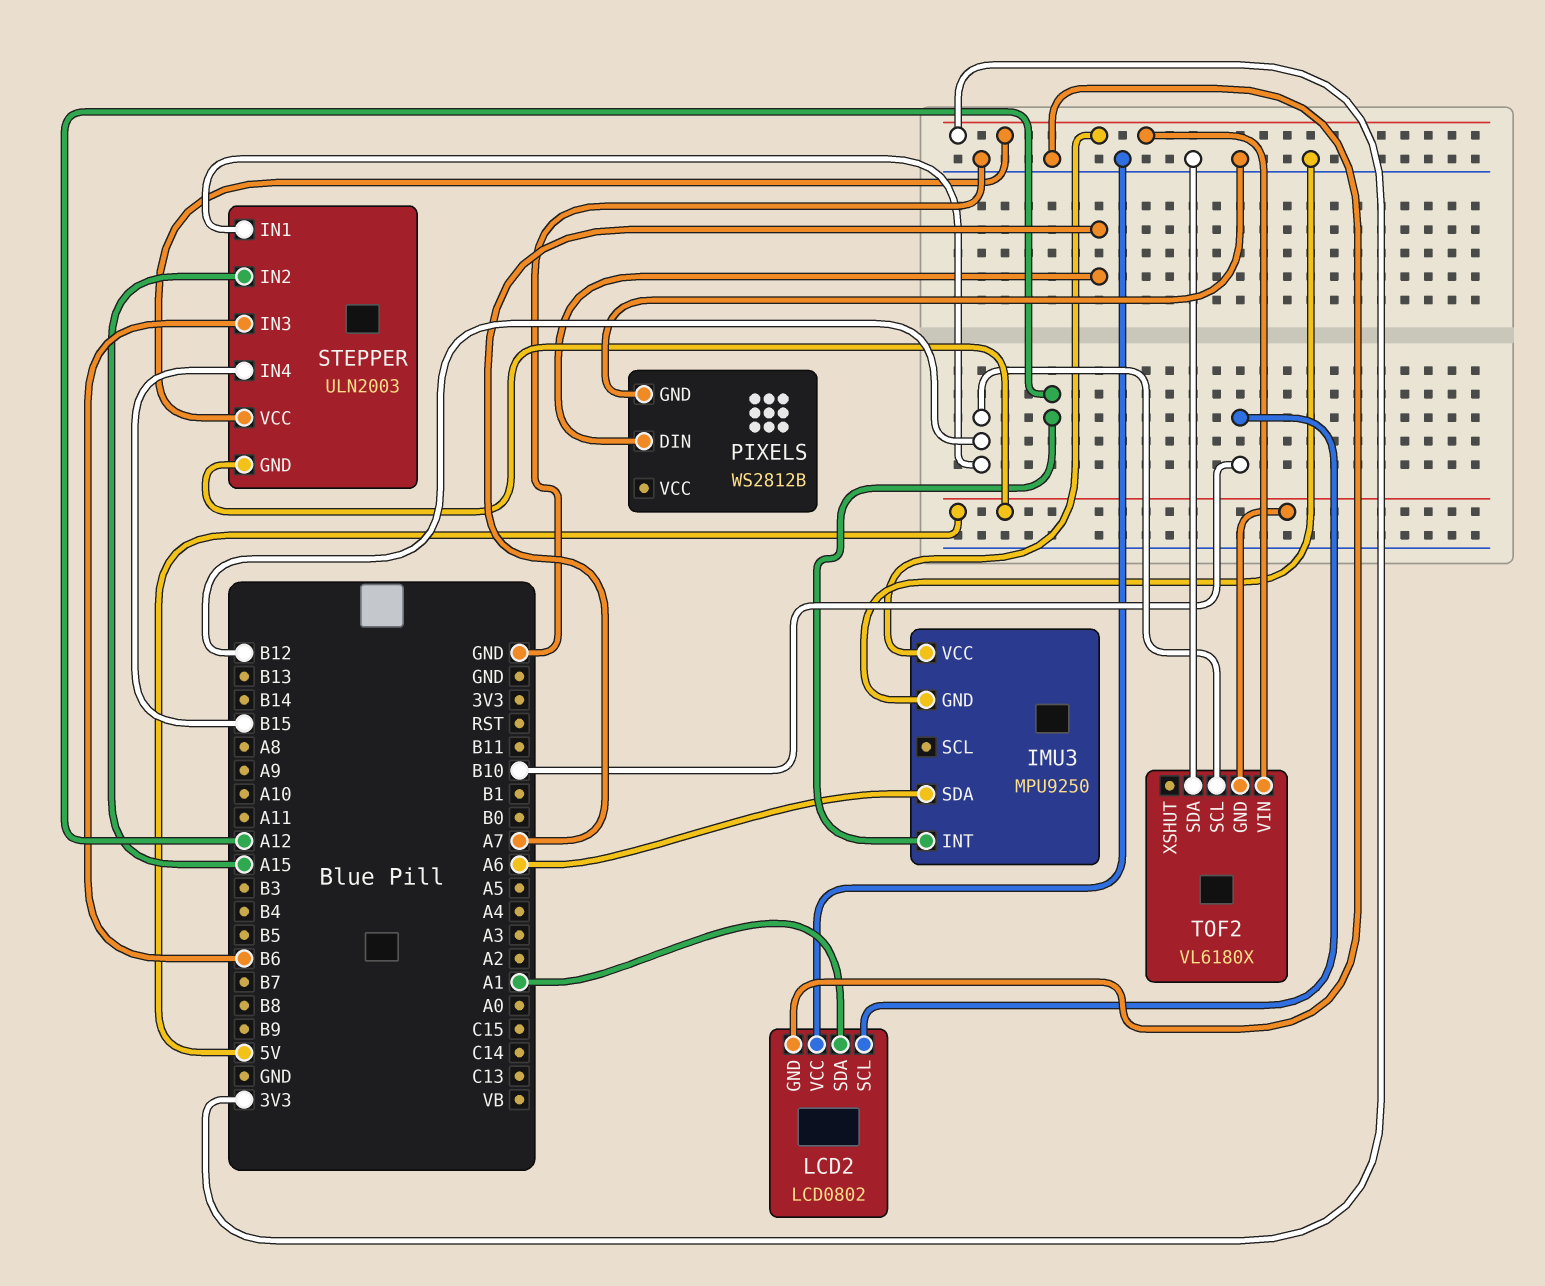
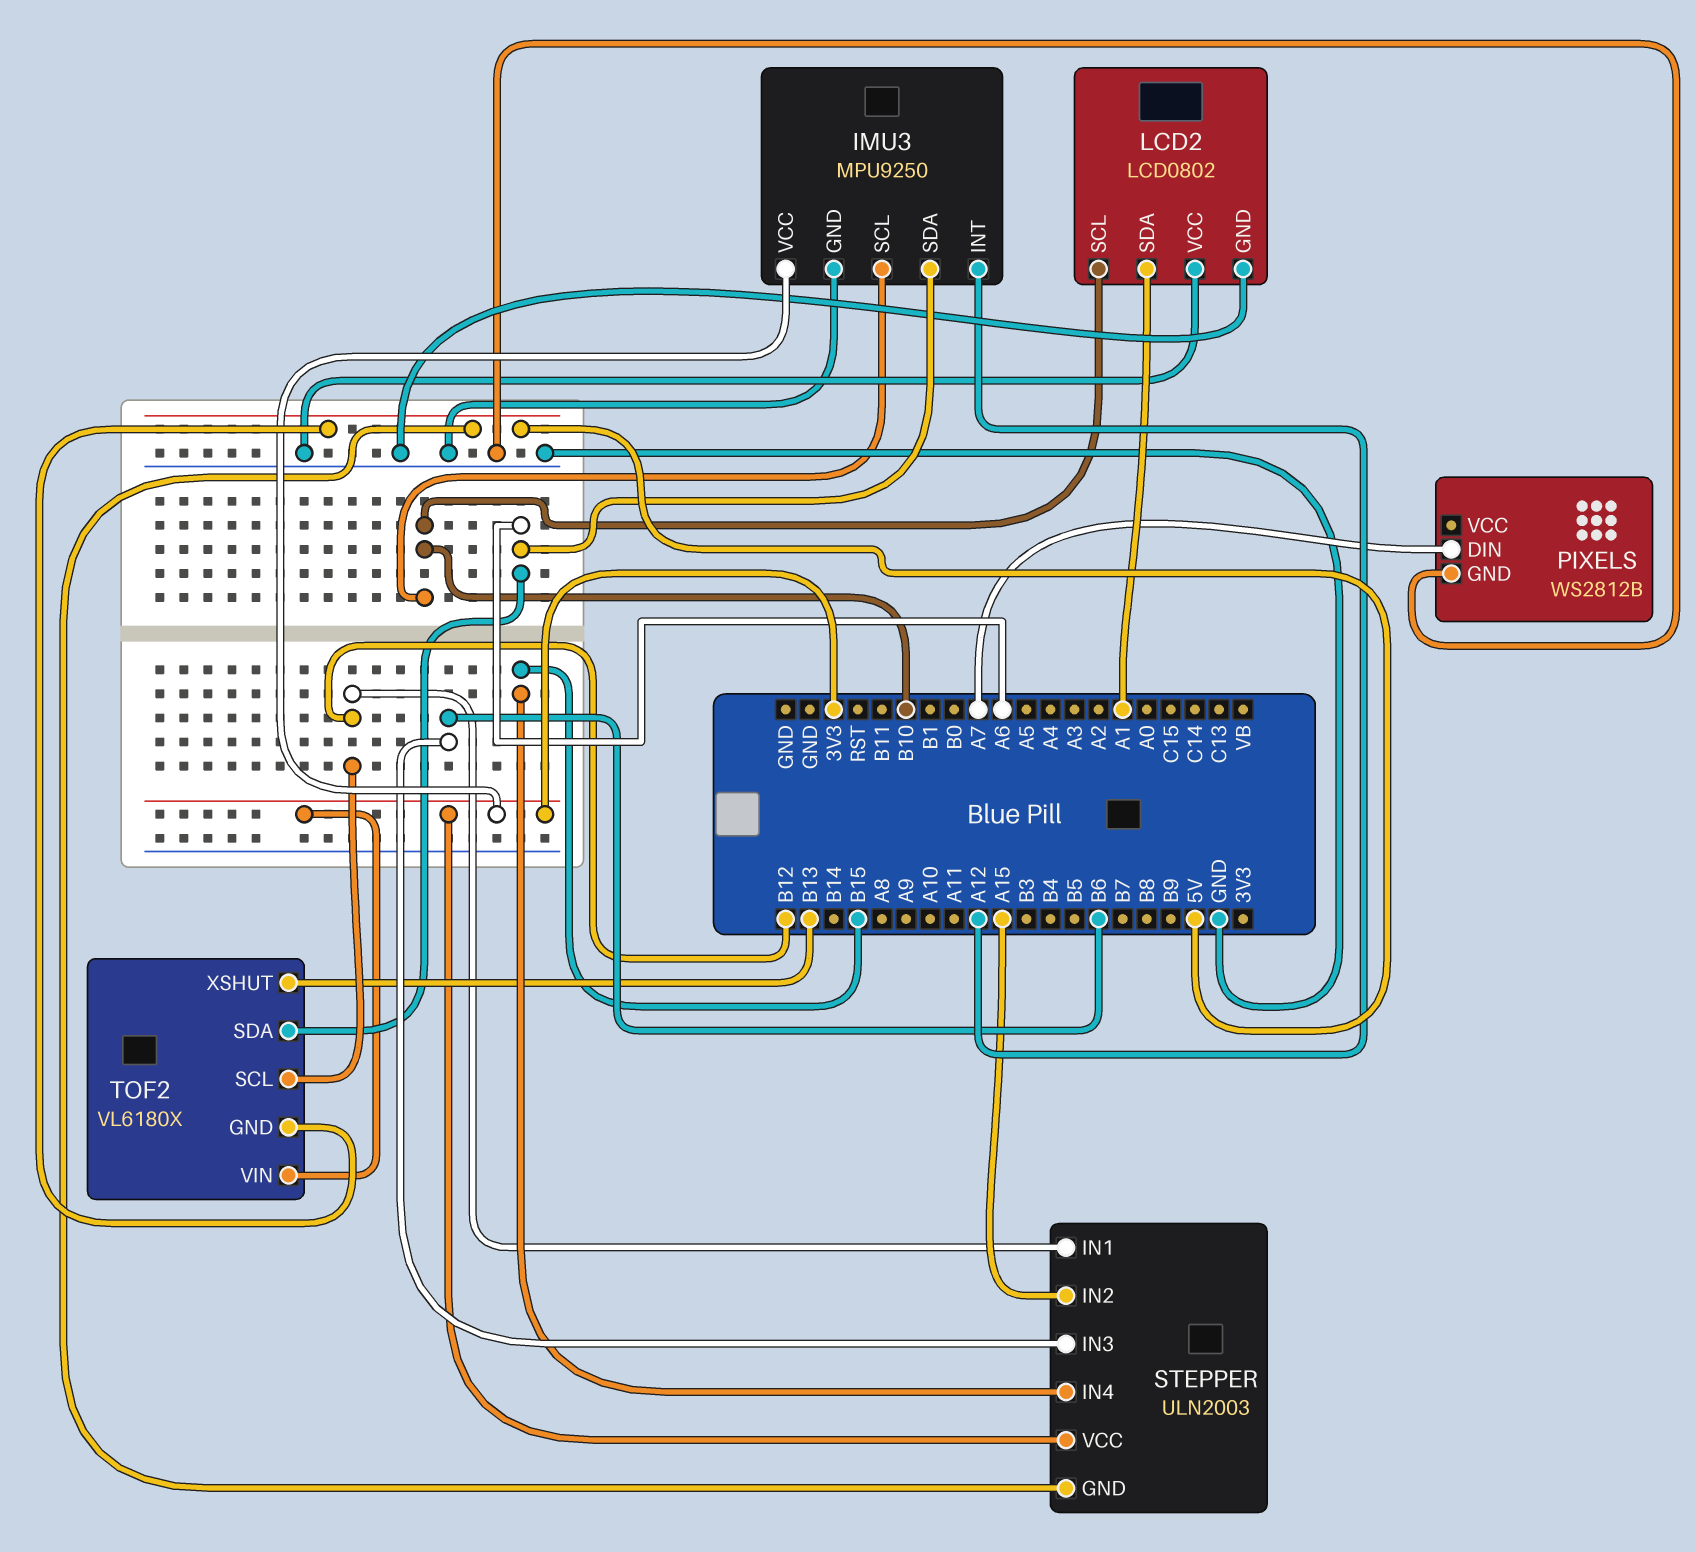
IMU3 pin SCL: none -> B10
TOF2 pin SDA: GND -> A6
TOF2 pin XSHUT: none -> B13

